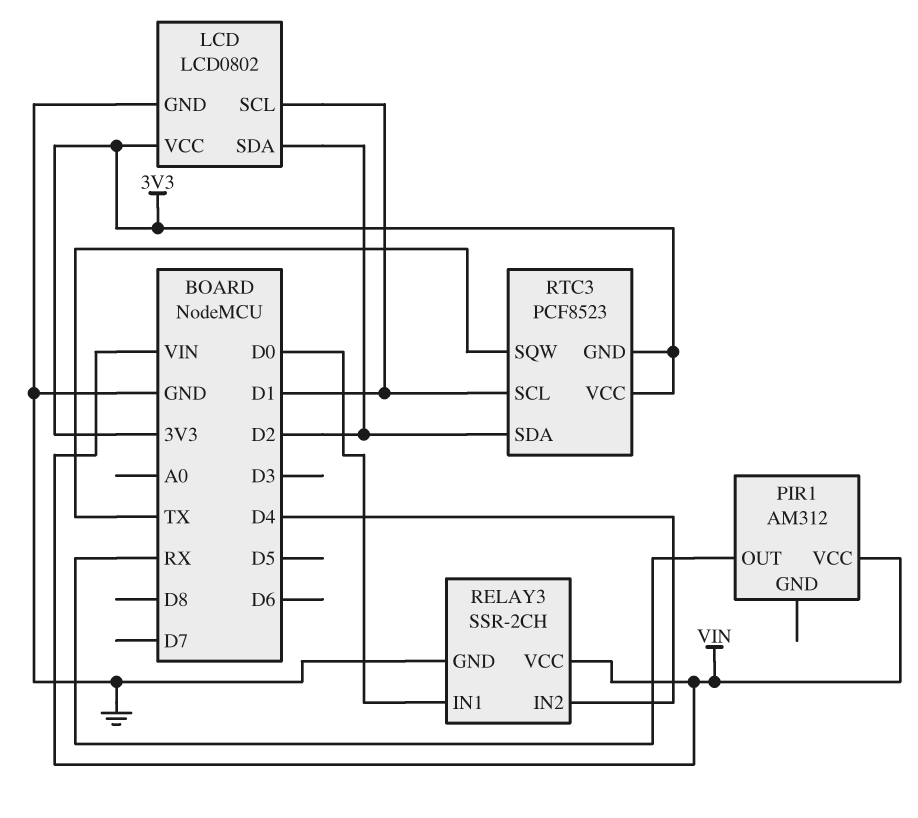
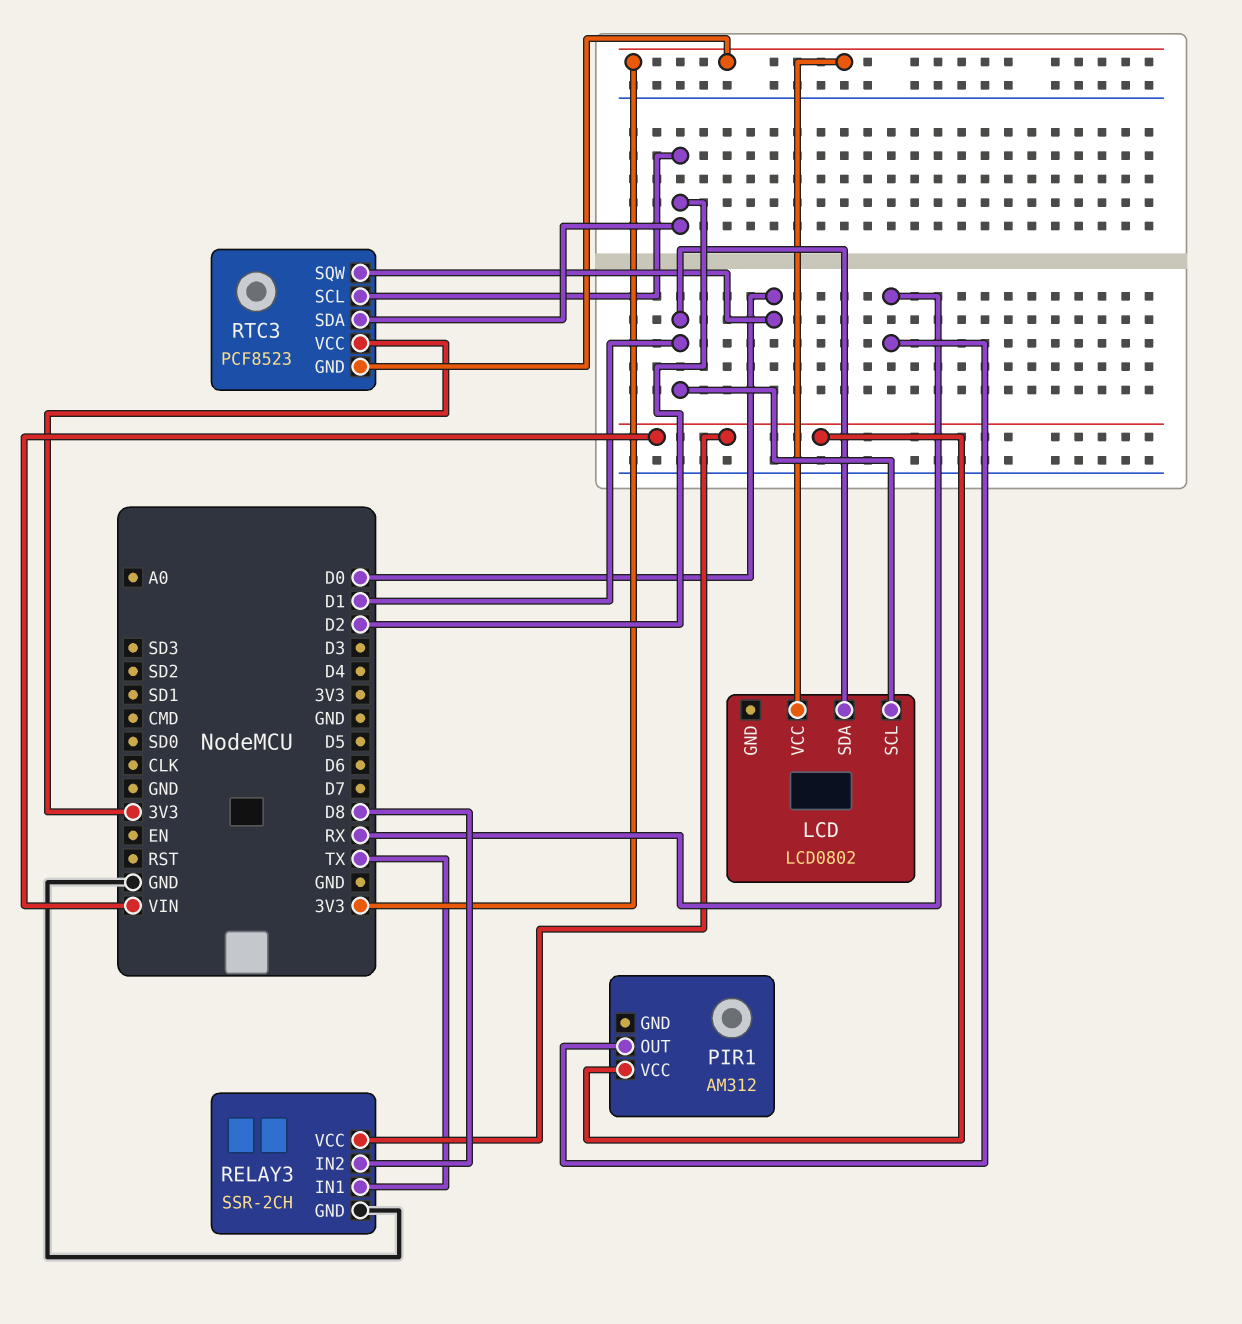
LCD pin GND: GND -> none
LCD pin SDA: D2 -> D1
RELAY3 pin IN1: D0 -> TX
RELAY3 pin IN2: D4 -> D8
RTC3 pin SCL: D1 -> D2
RTC3 pin SQW: TX -> D0

